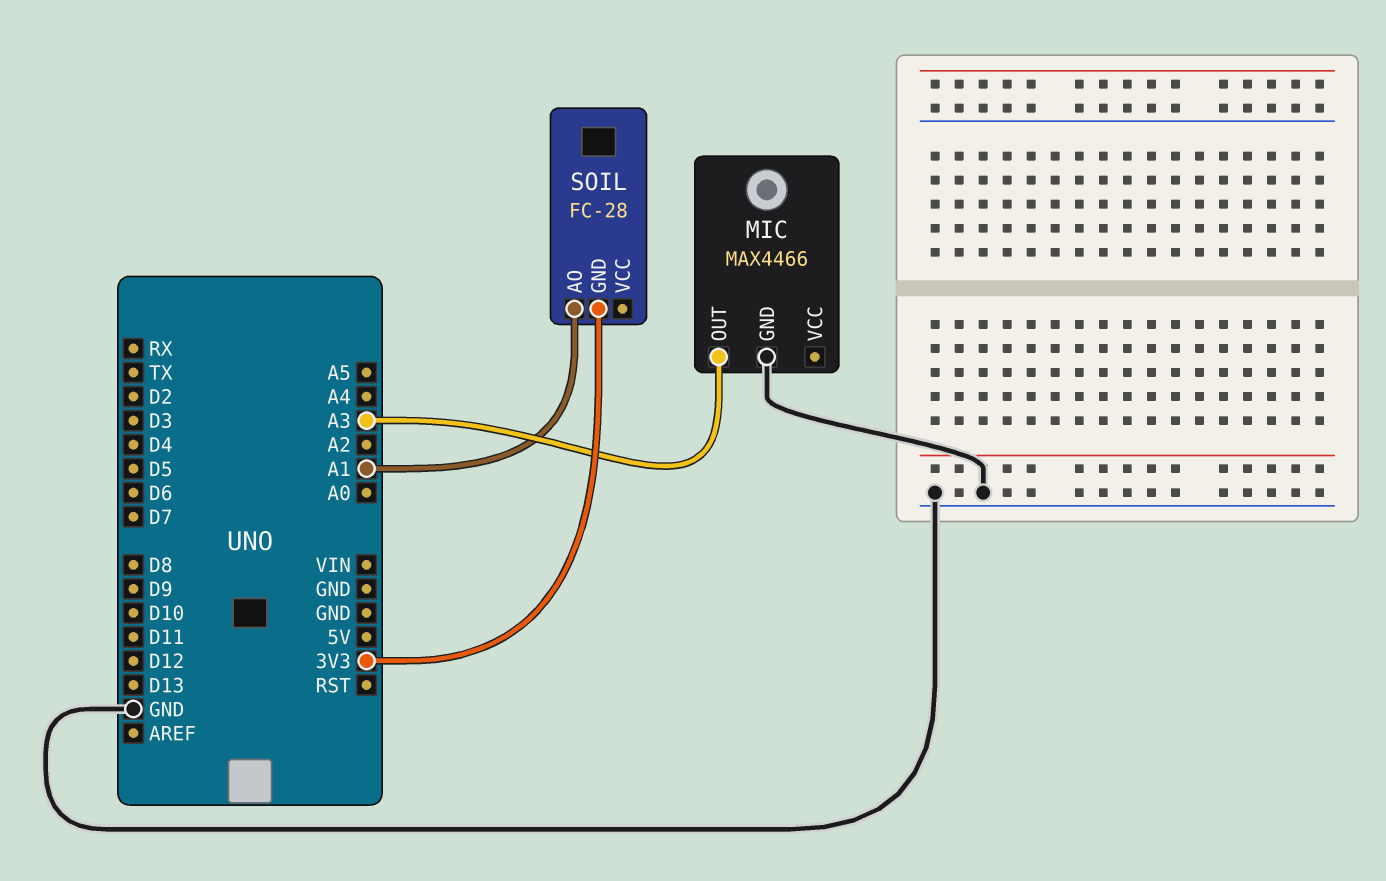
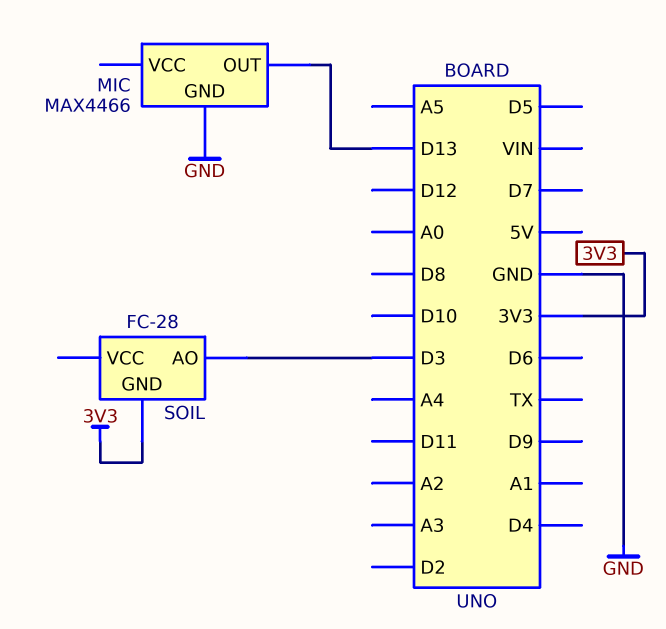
MIC pin OUT: A3 -> D13
SOIL pin AO: A1 -> D3

